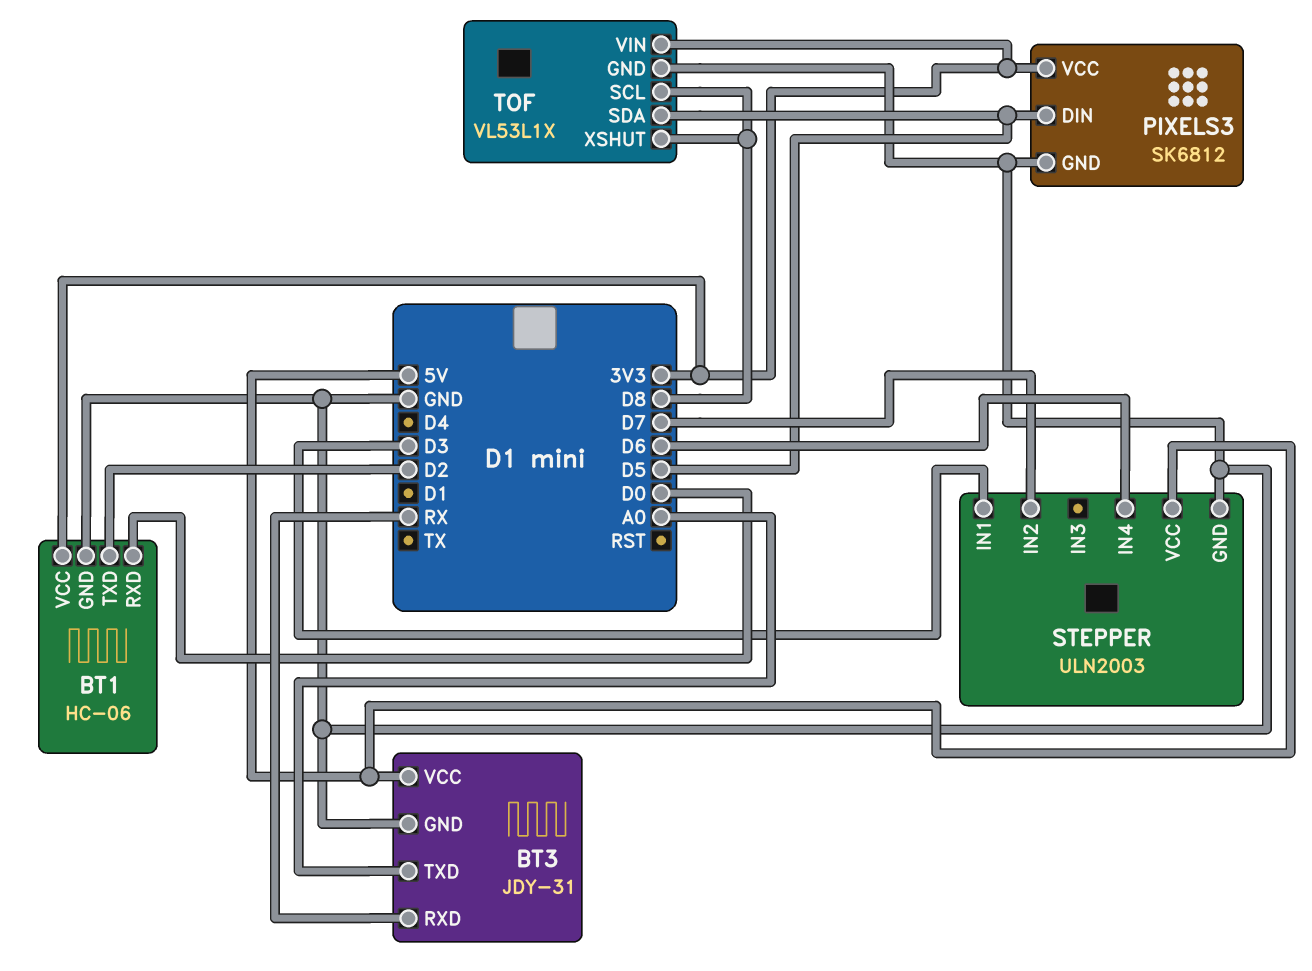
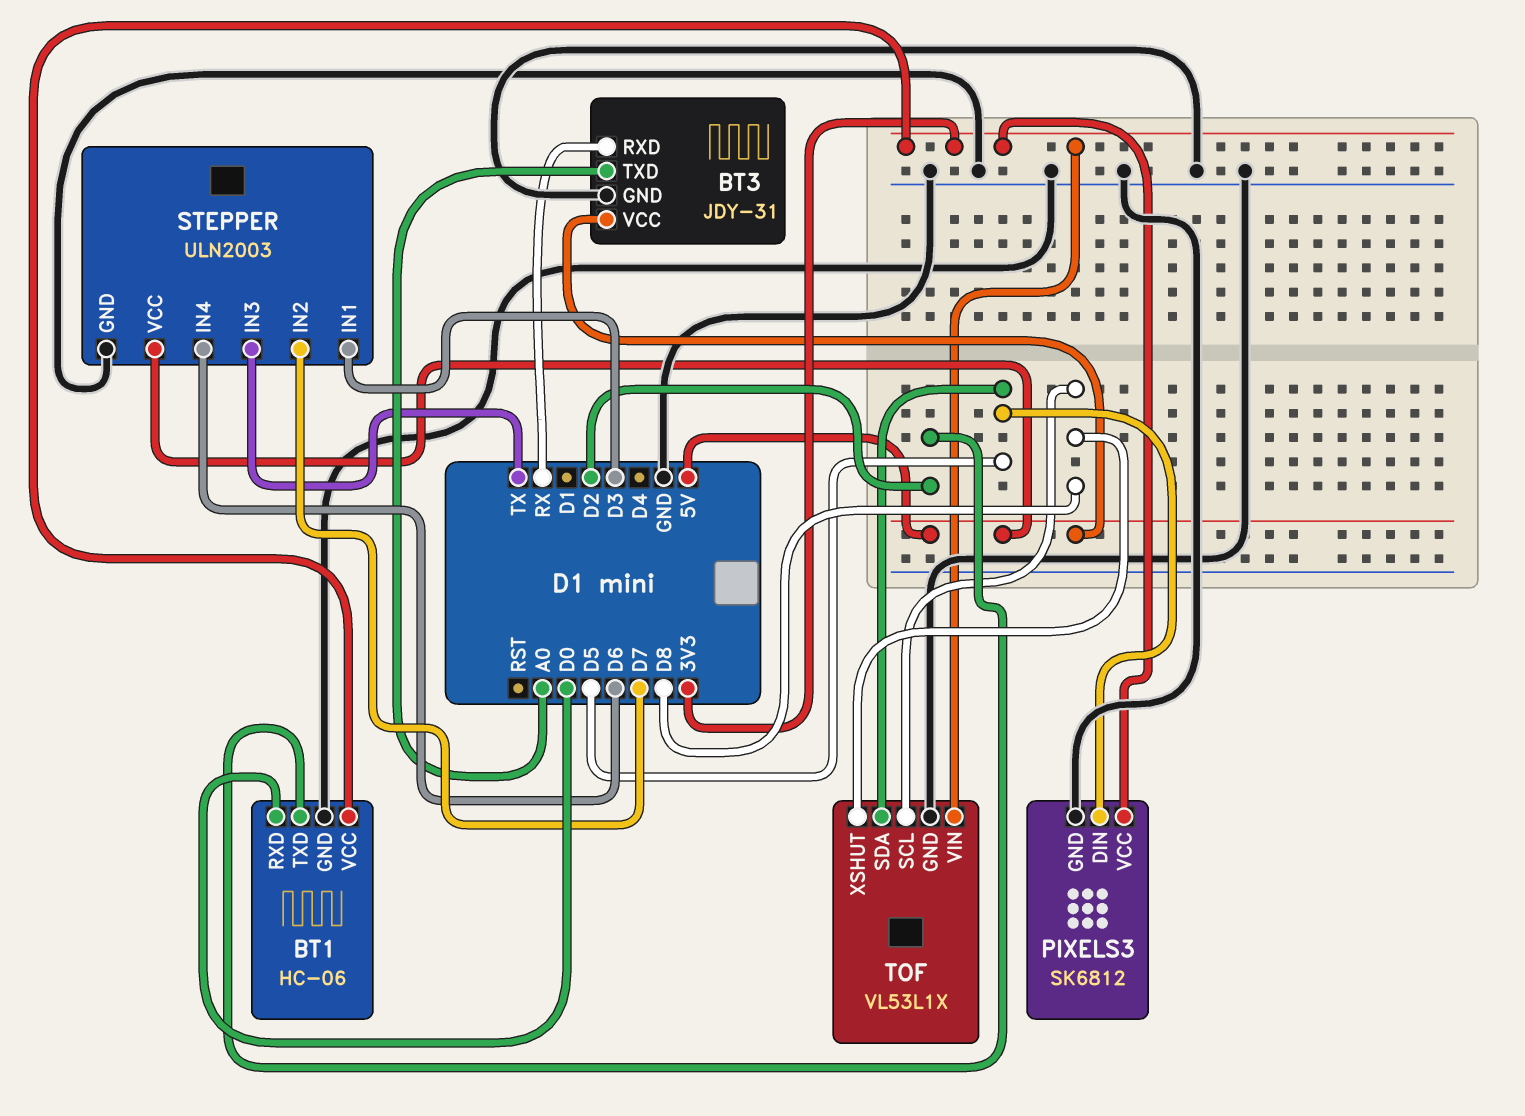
STEPPER pin IN3: none -> TX

